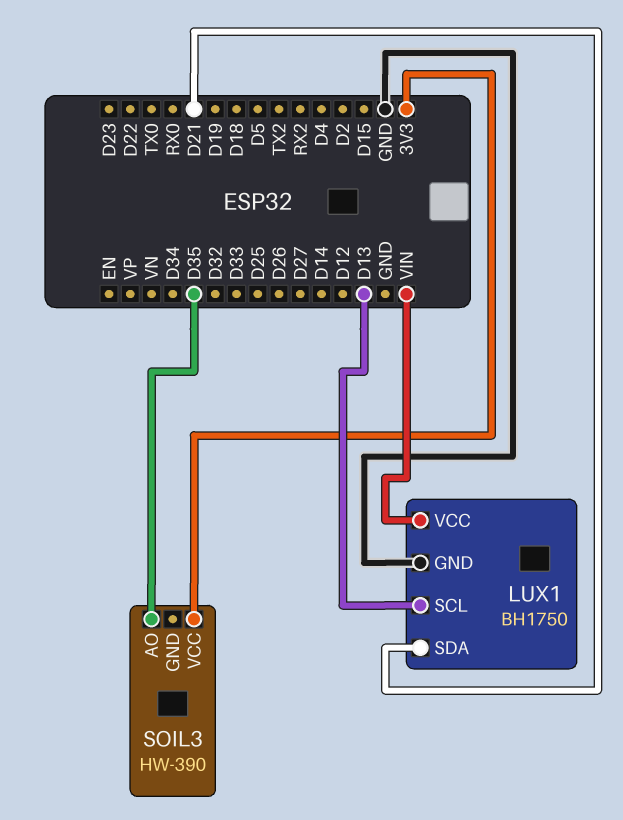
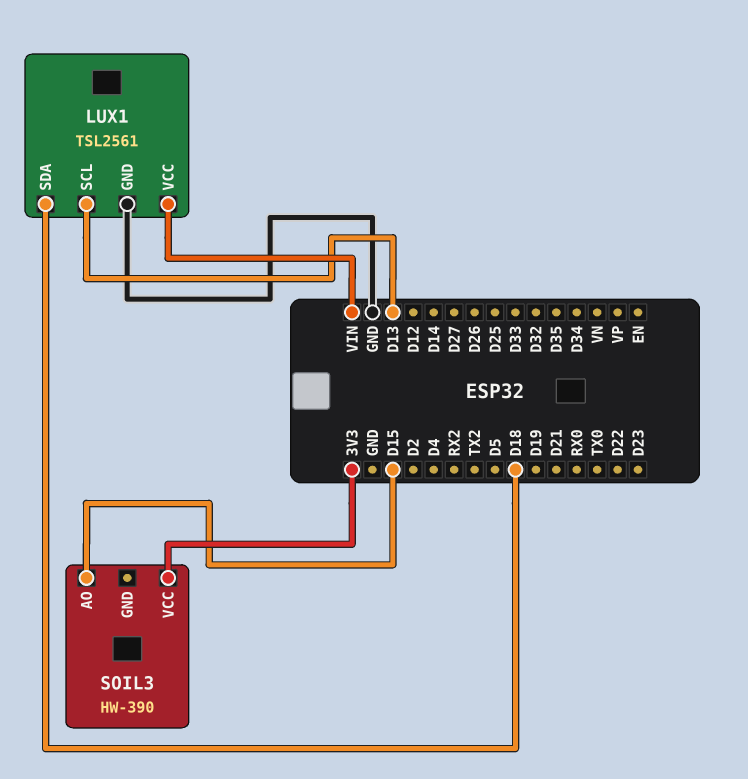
LUX1: BH1750 -> TSL2561
LUX1 pin SDA: D21 -> D18
SOIL3 pin AO: D35 -> D15

